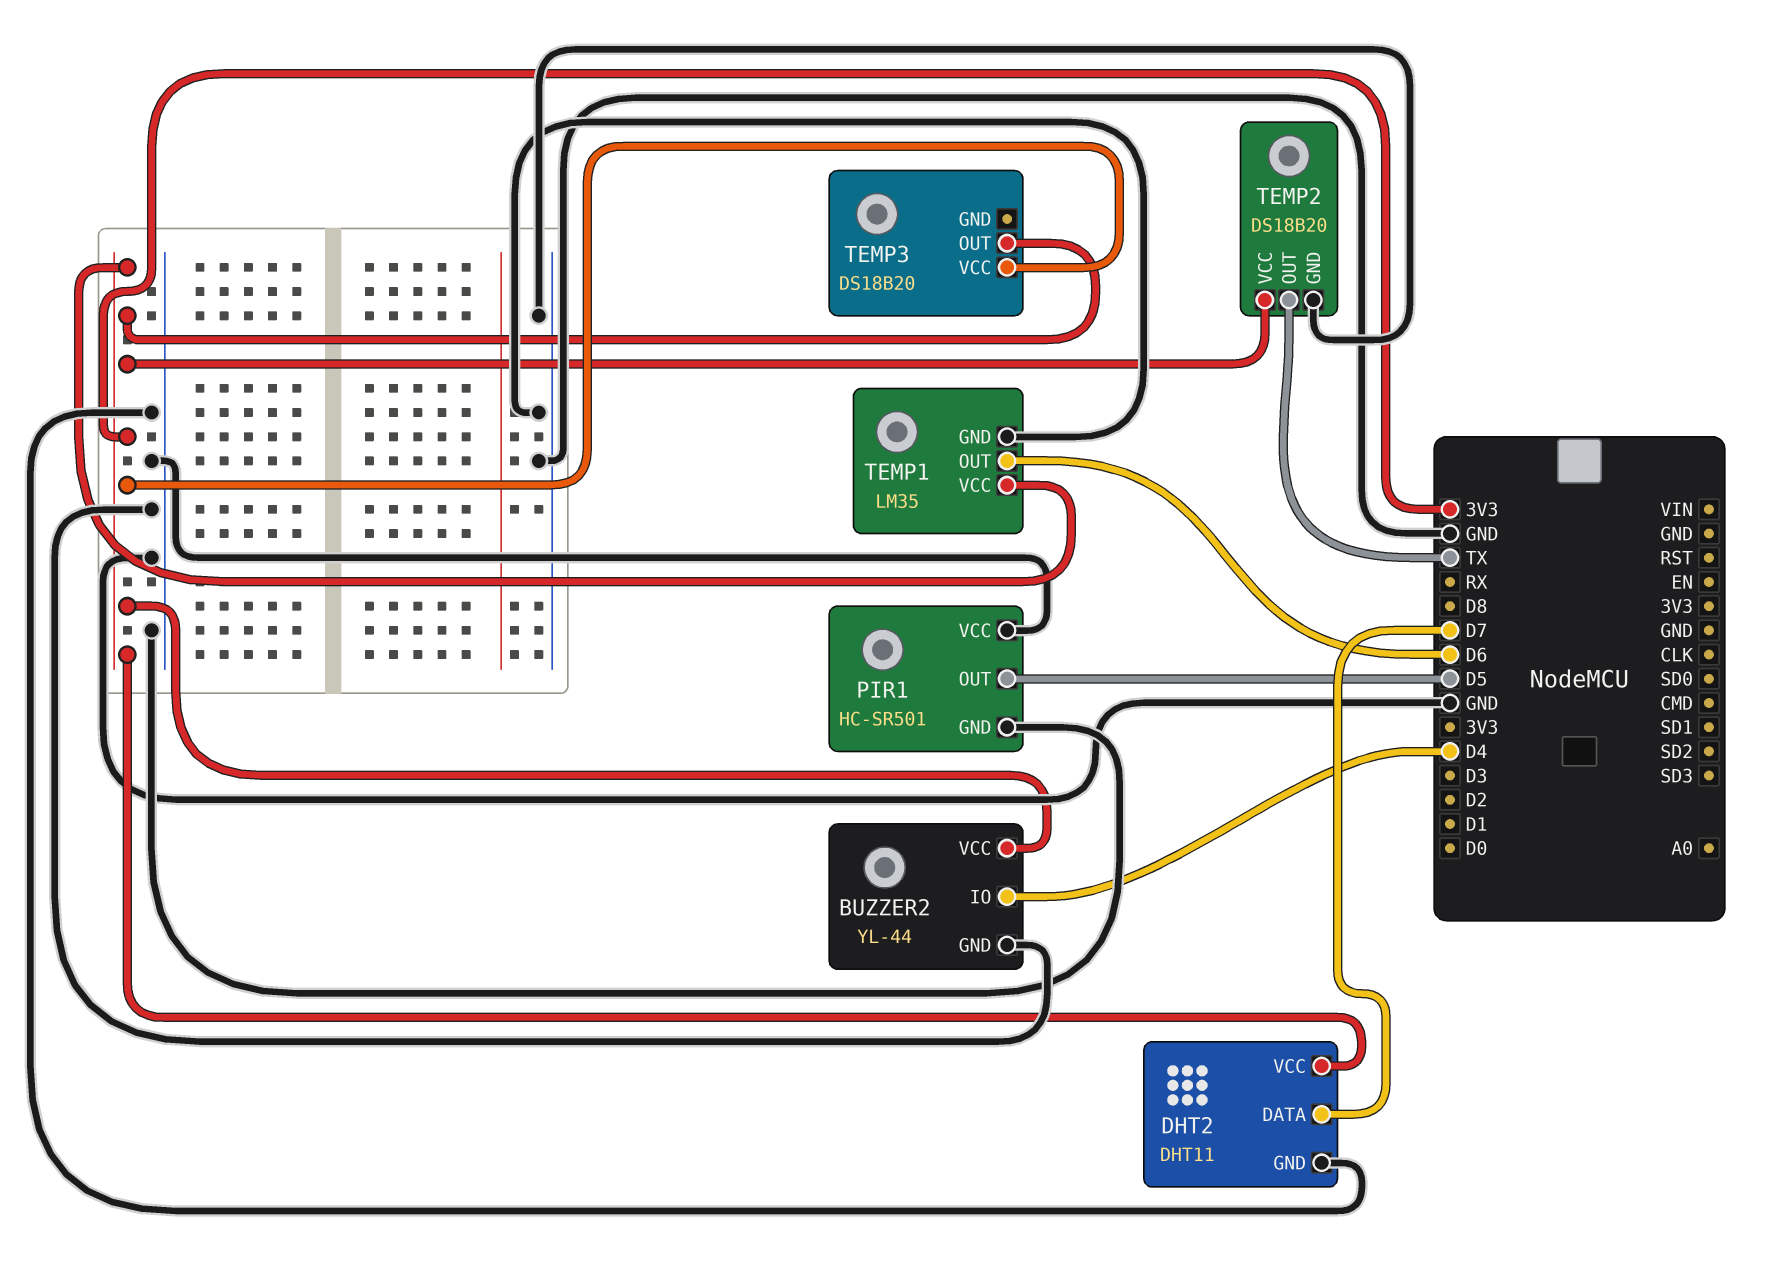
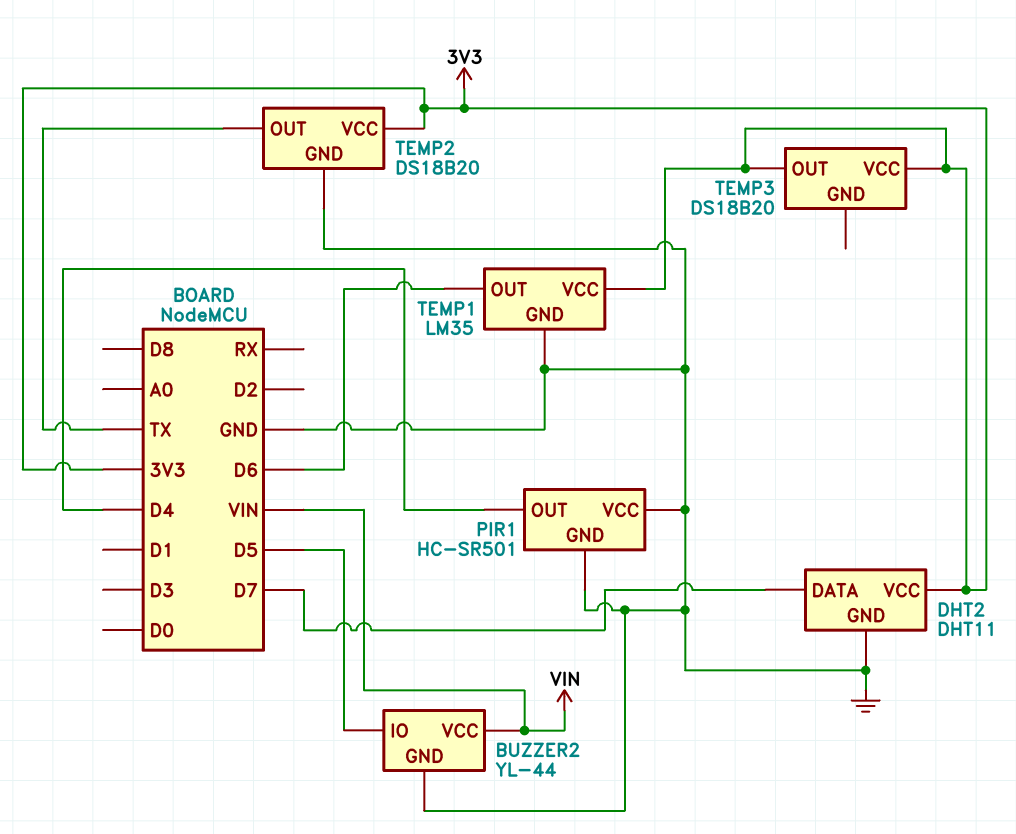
BUZZER2 pin IO: D4 -> D5
BUZZER2 pin VCC: 3V3 -> VIN
PIR1 pin OUT: D5 -> D4

